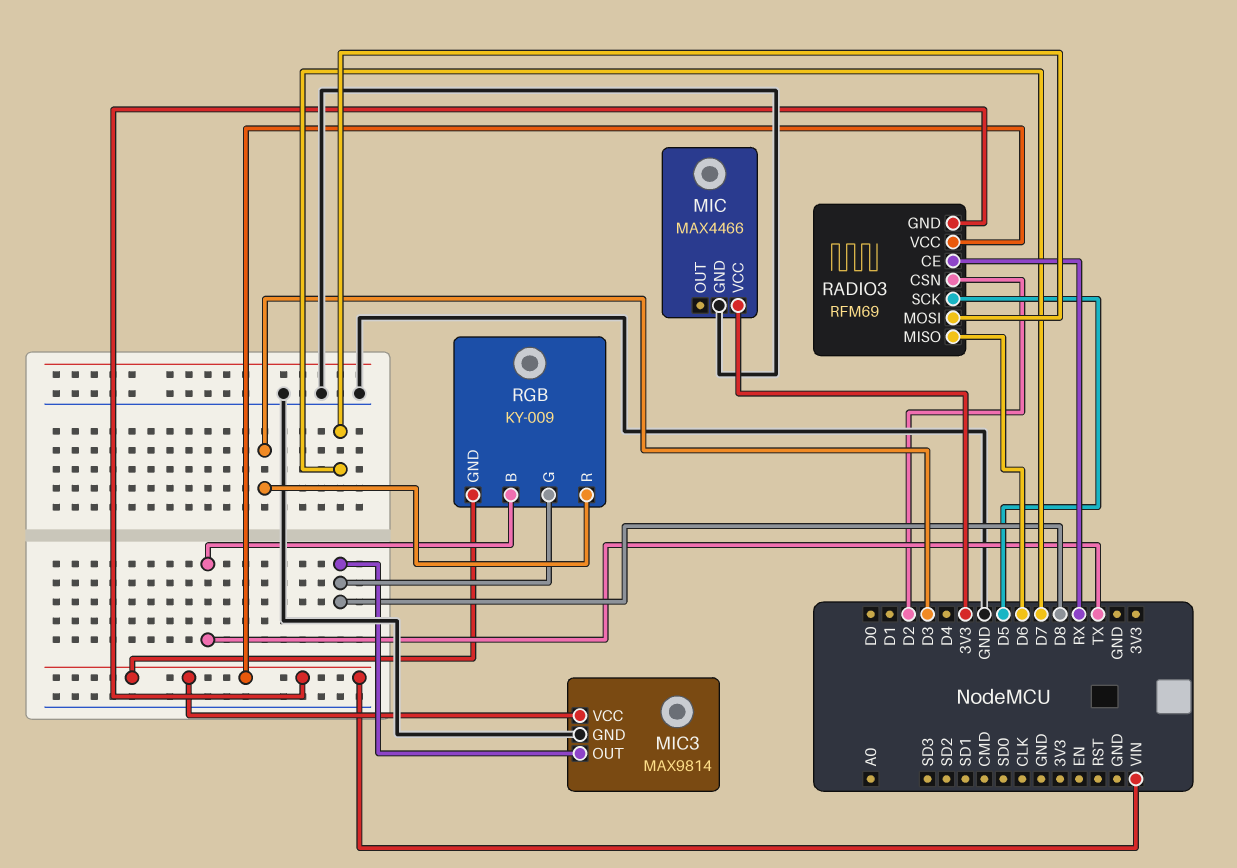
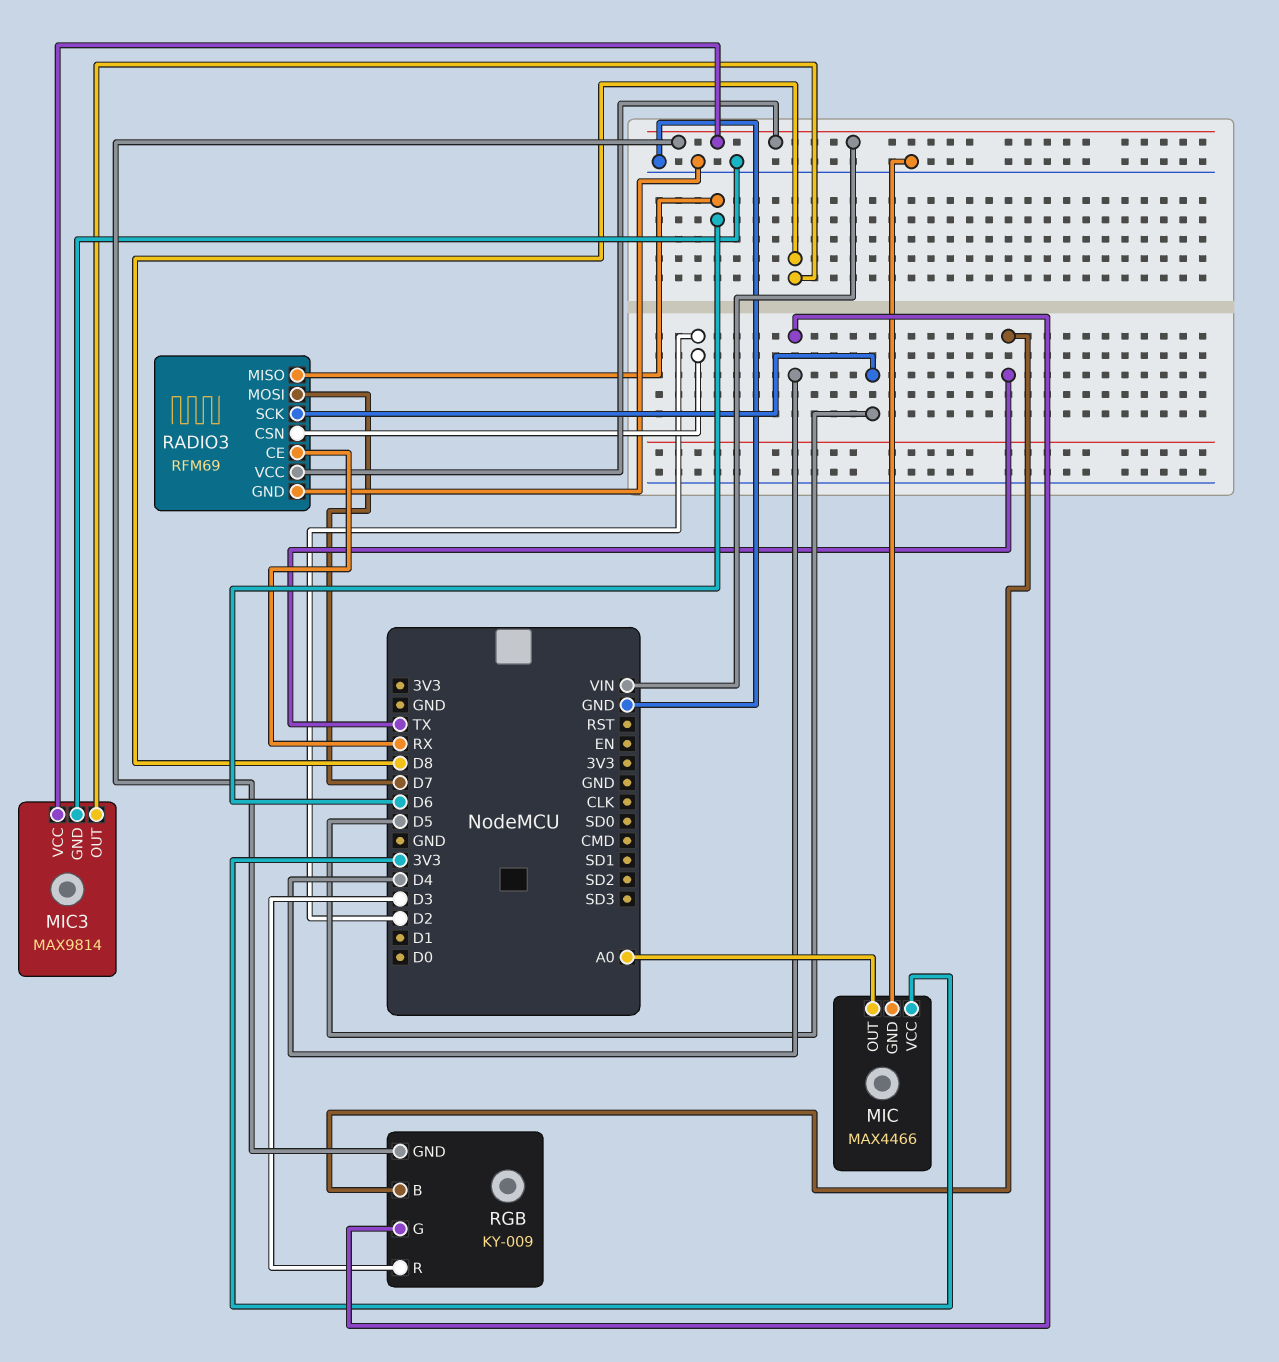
MIC pin OUT: none -> A0
RADIO3 pin GND: VIN -> GND
RGB pin G: D8 -> D4

